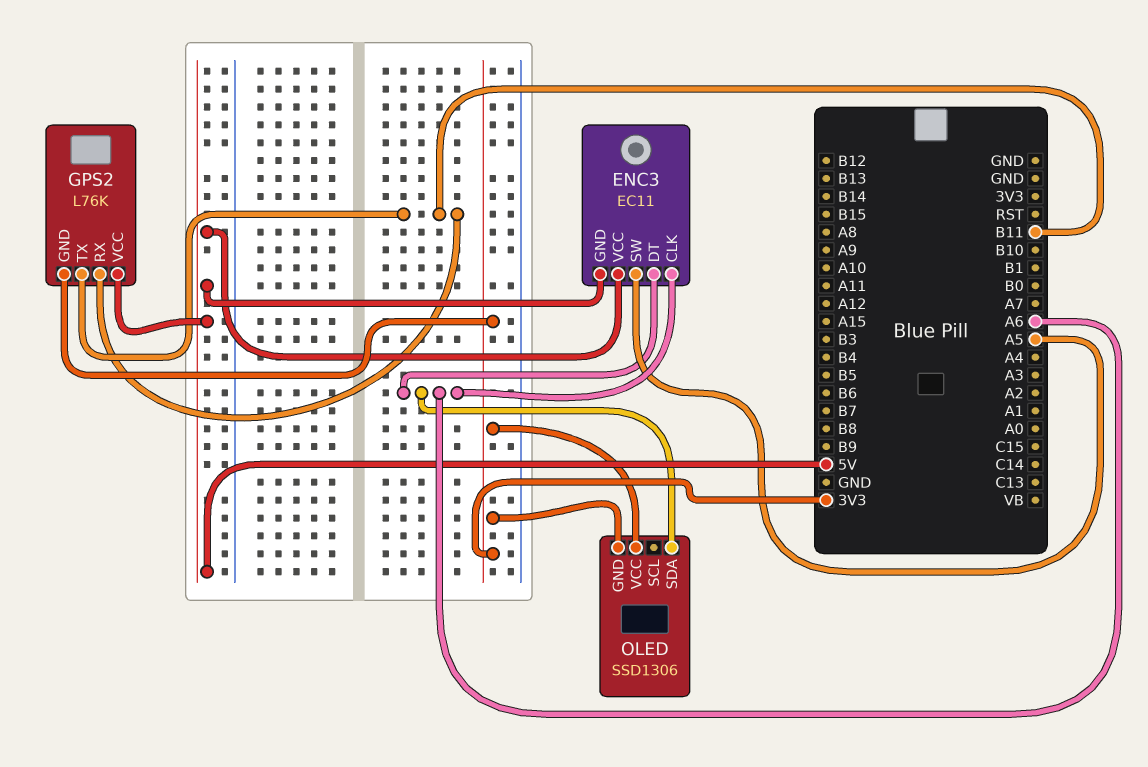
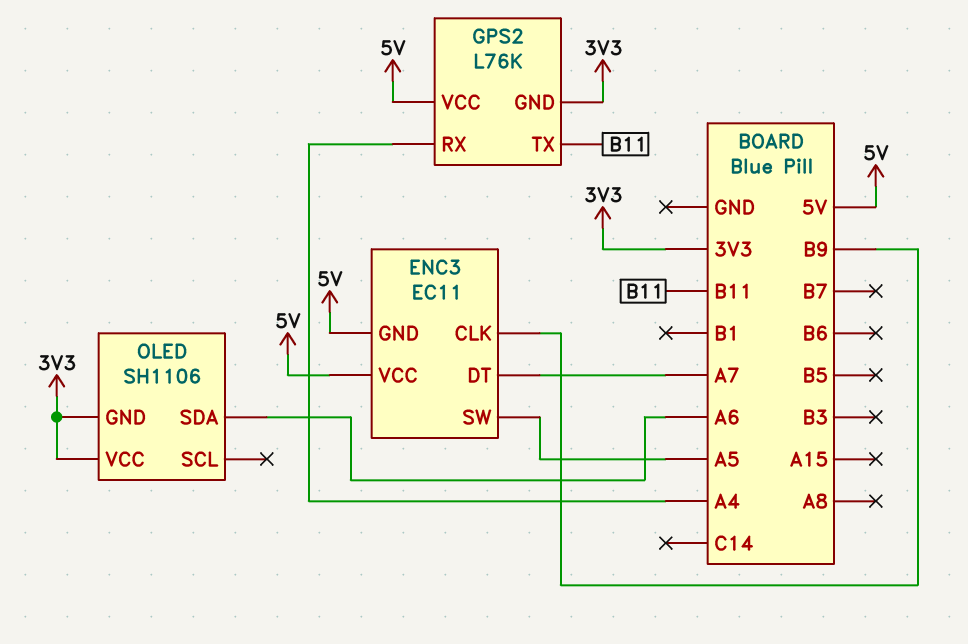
ENC3 pin CLK: A6 -> B9
ENC3 pin DT: A6 -> A7
GPS2 pin RX: B11 -> A4
OLED: SSD1306 -> SH1106

